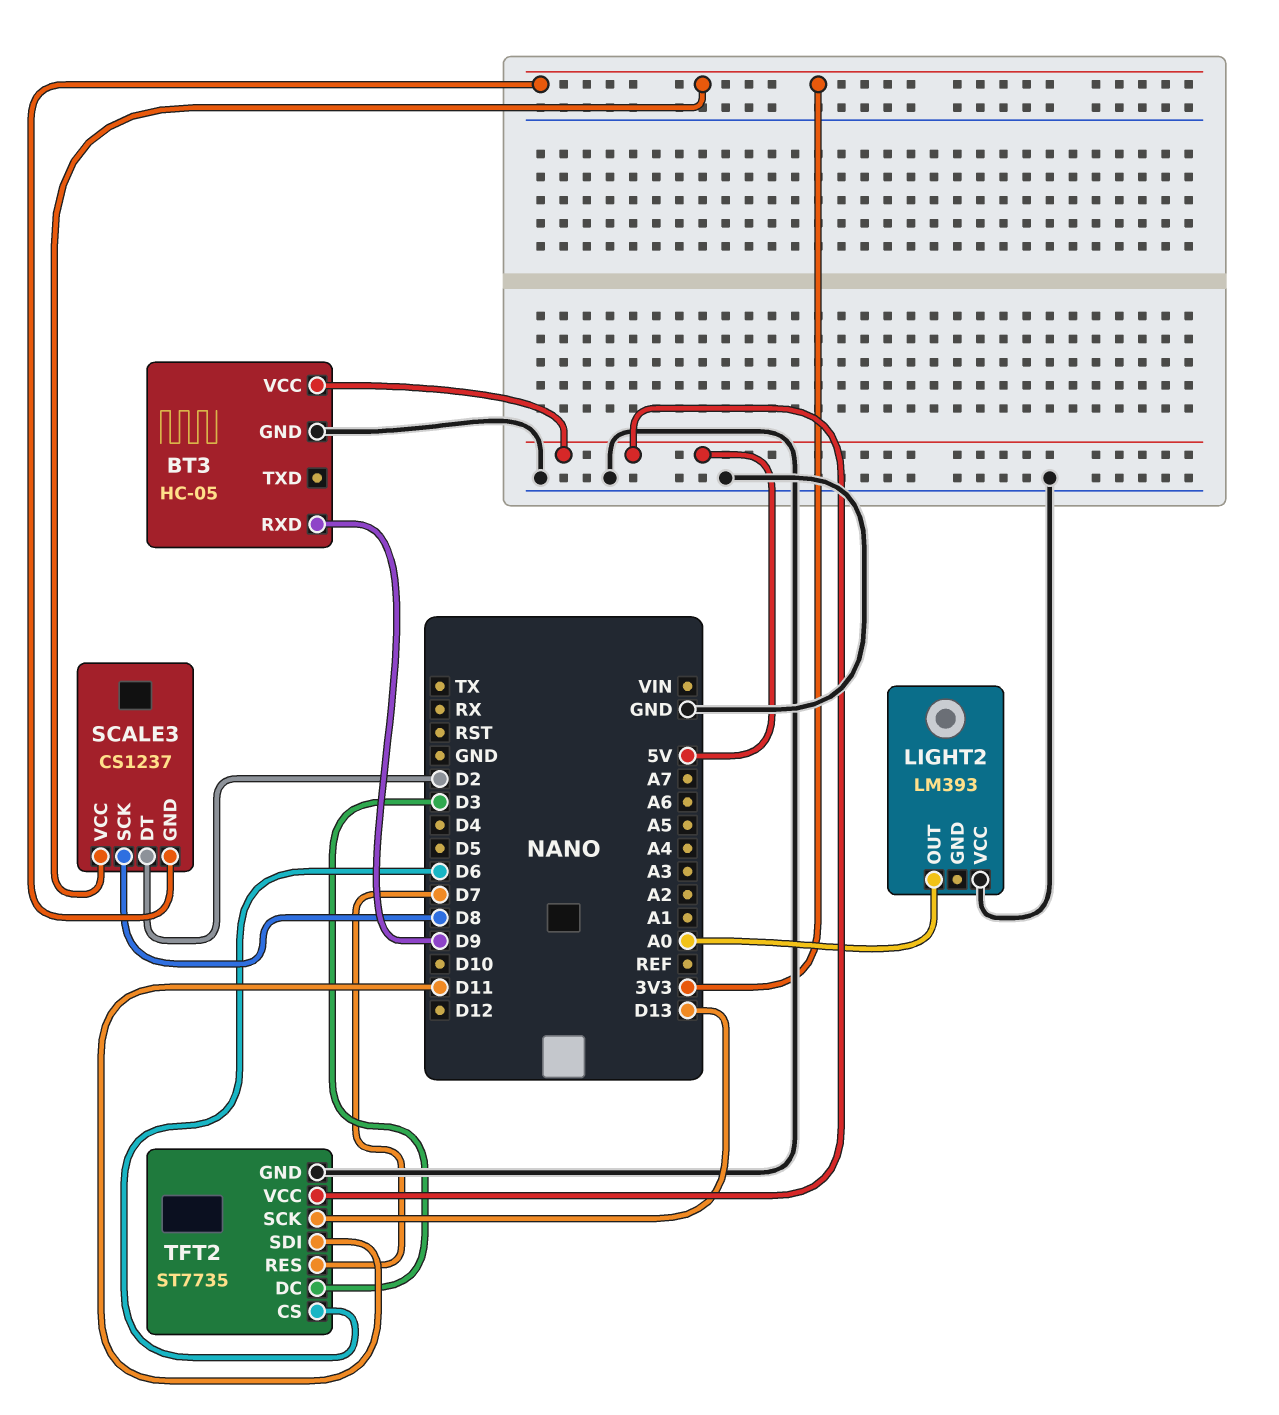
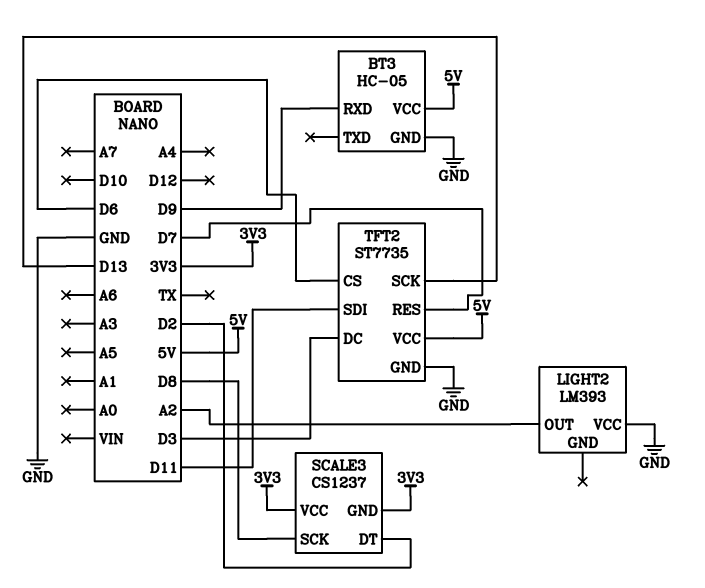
LIGHT2 pin OUT: A0 -> A2

